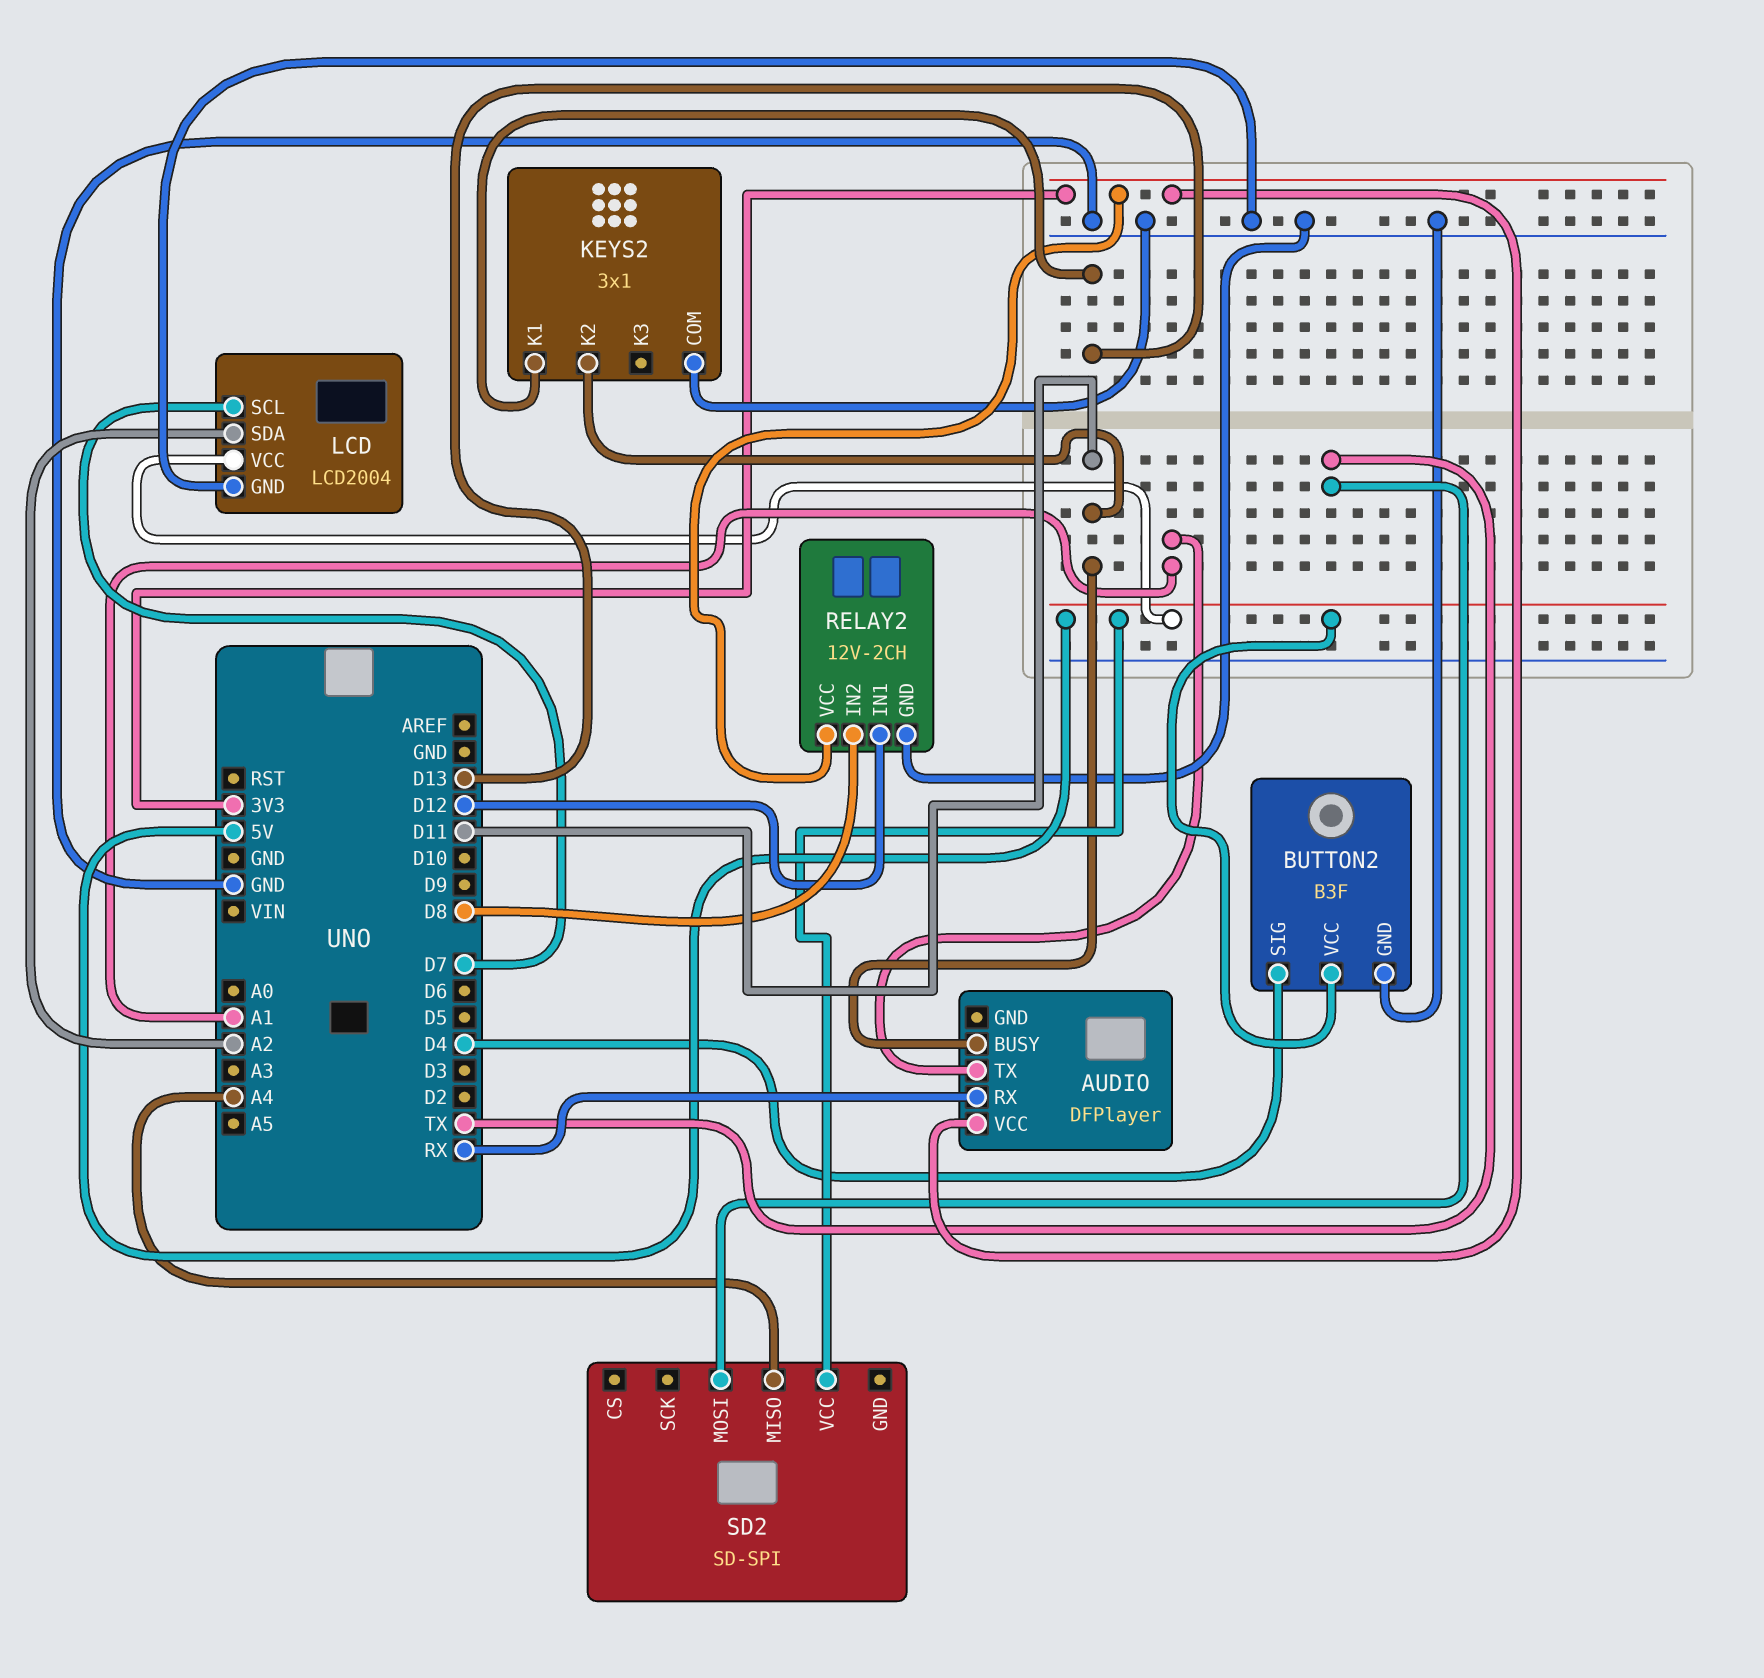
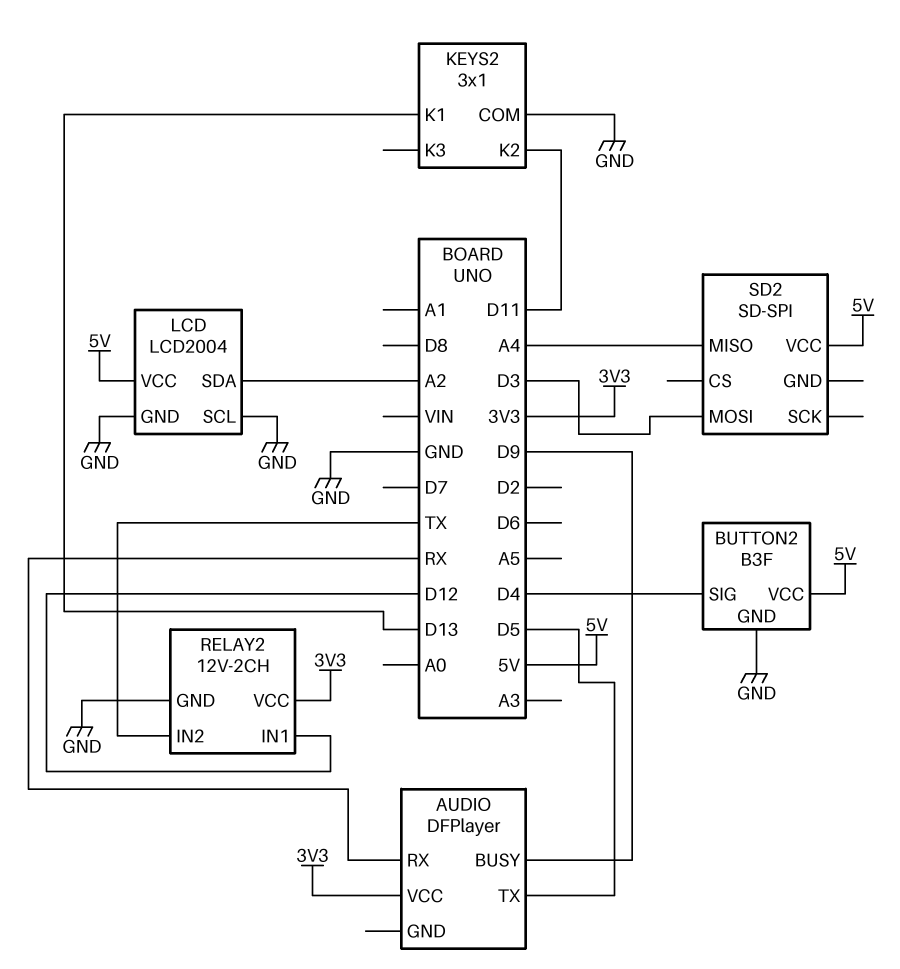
AUDIO pin BUSY: D11 -> D9
AUDIO pin TX: A1 -> D5
LCD pin SCL: D7 -> GND
RELAY2 pin IN2: D8 -> TX
SD2 pin MOSI: TX -> D3

